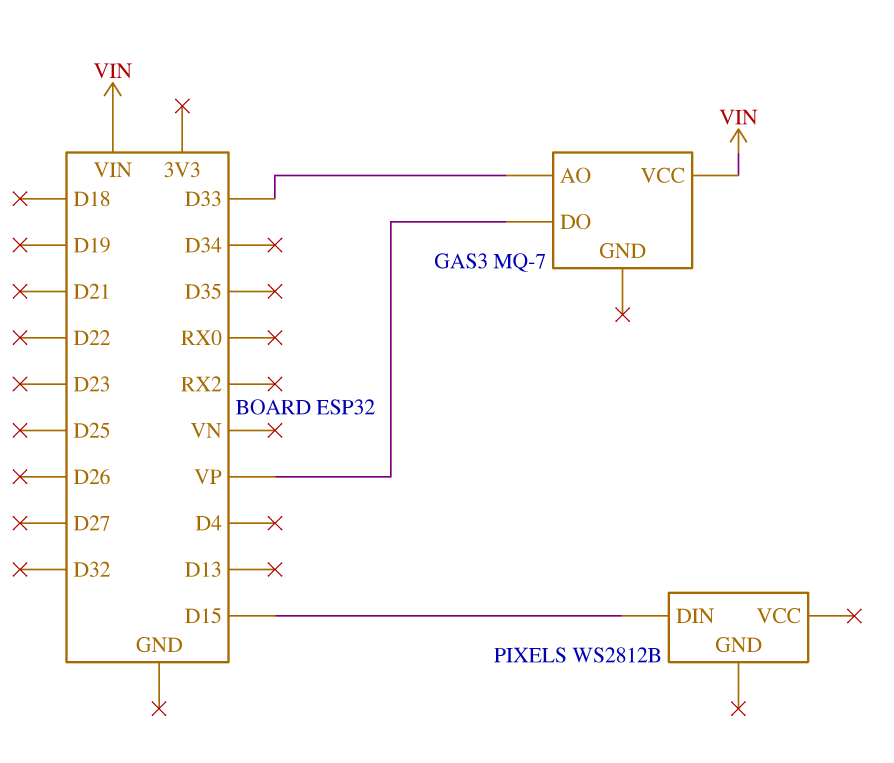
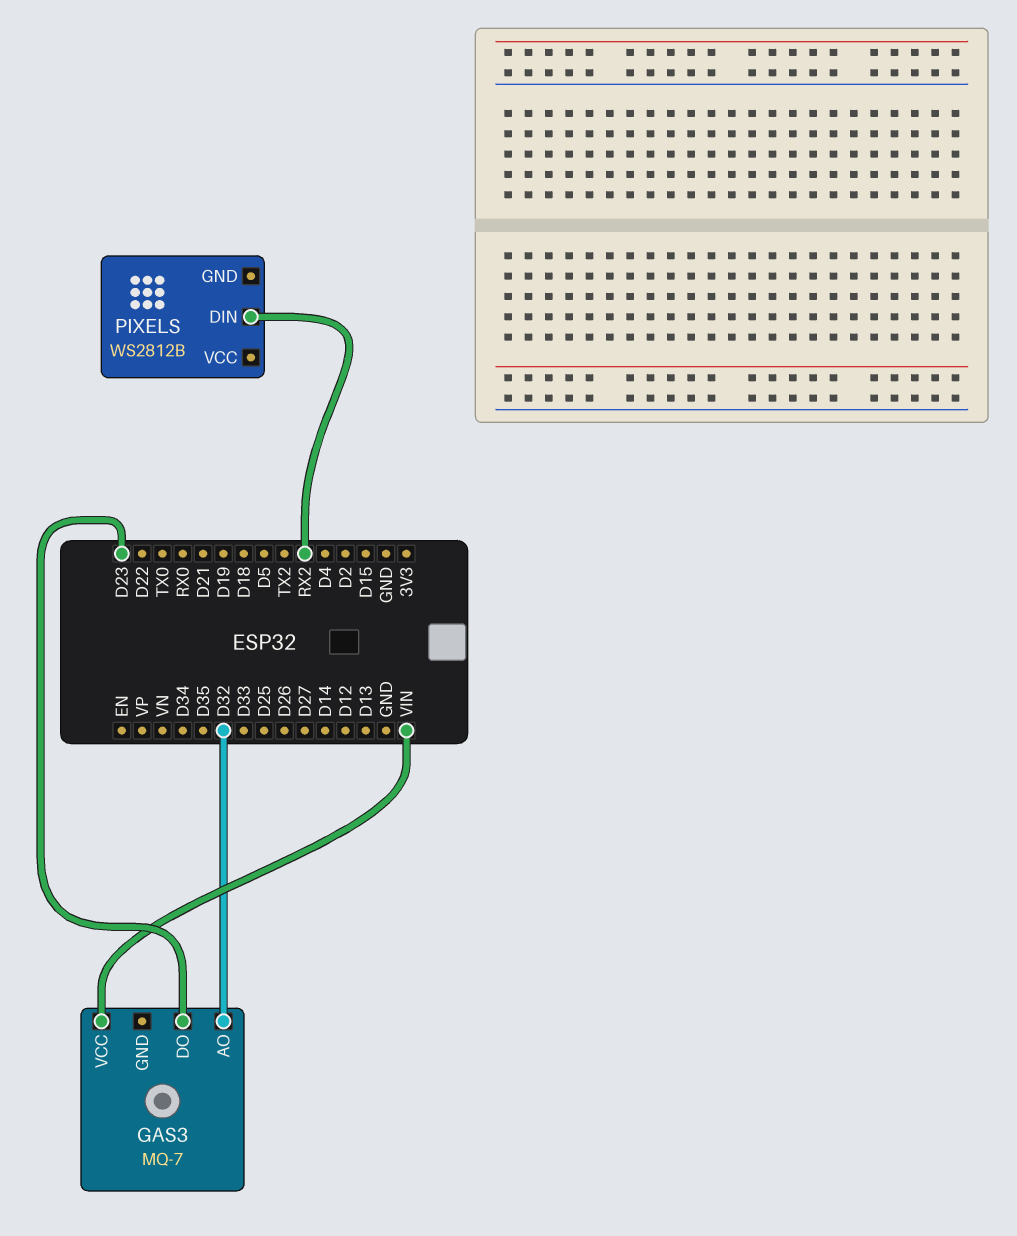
GAS3 pin AO: D33 -> D32
GAS3 pin DO: VP -> D23
PIXELS pin DIN: D15 -> RX2

